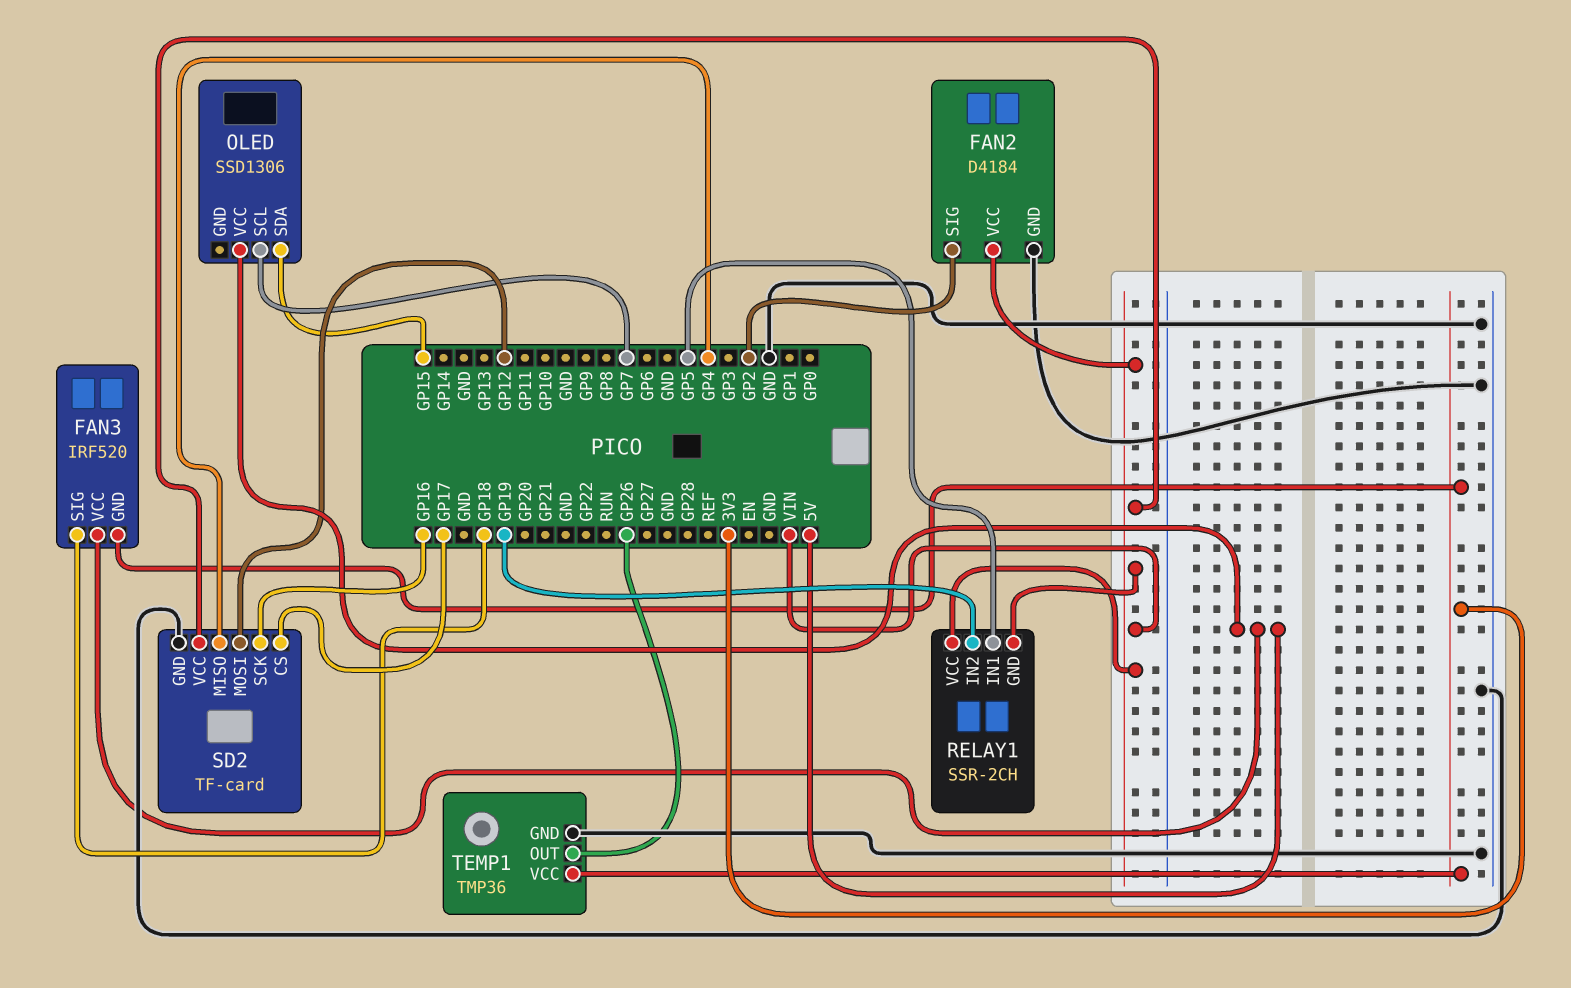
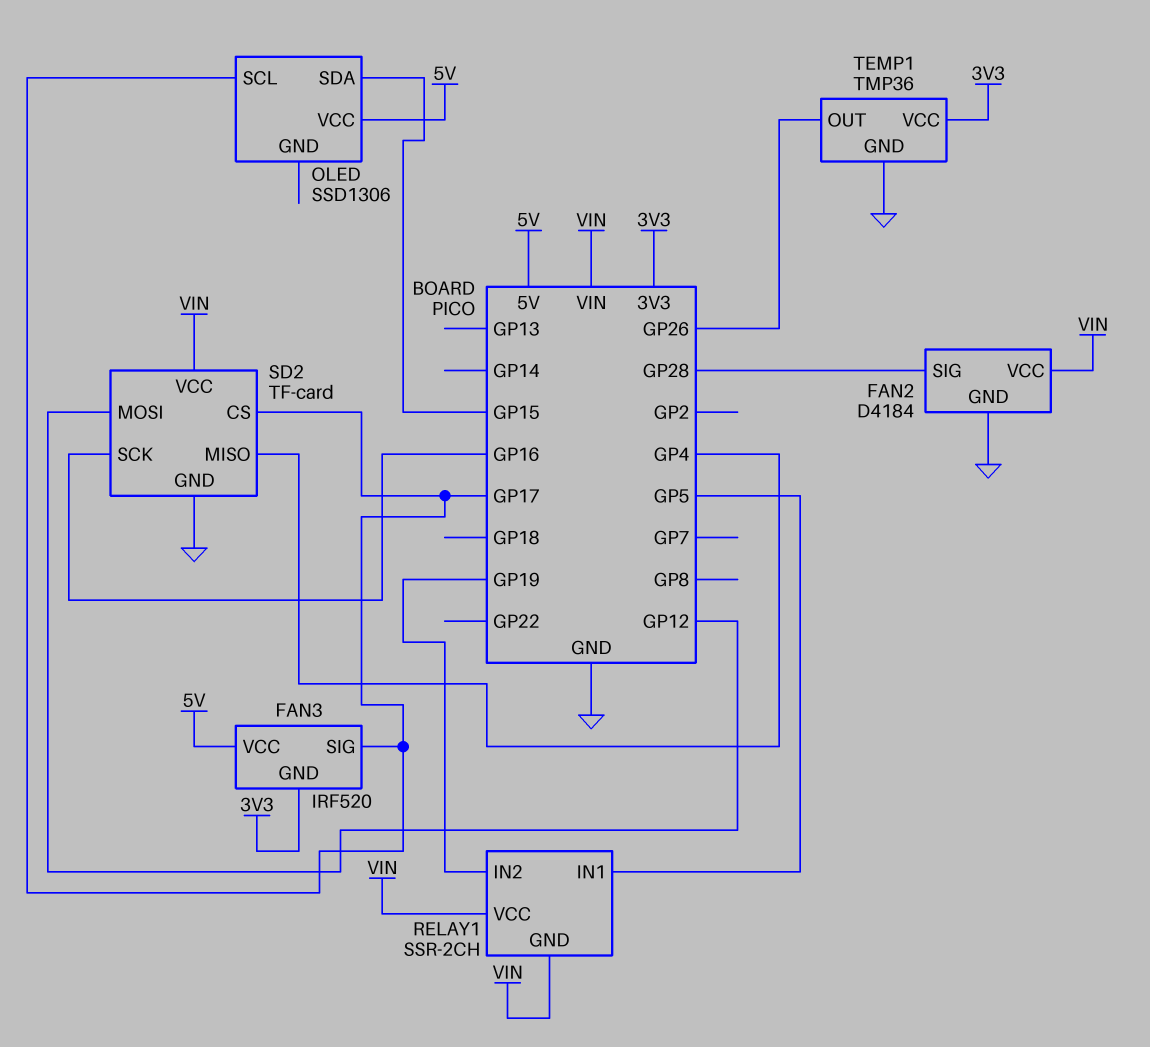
FAN2 pin SIG: GP2 -> GP28
FAN3 pin SIG: GP18 -> GP17
OLED pin SCL: GP7 -> GP17

